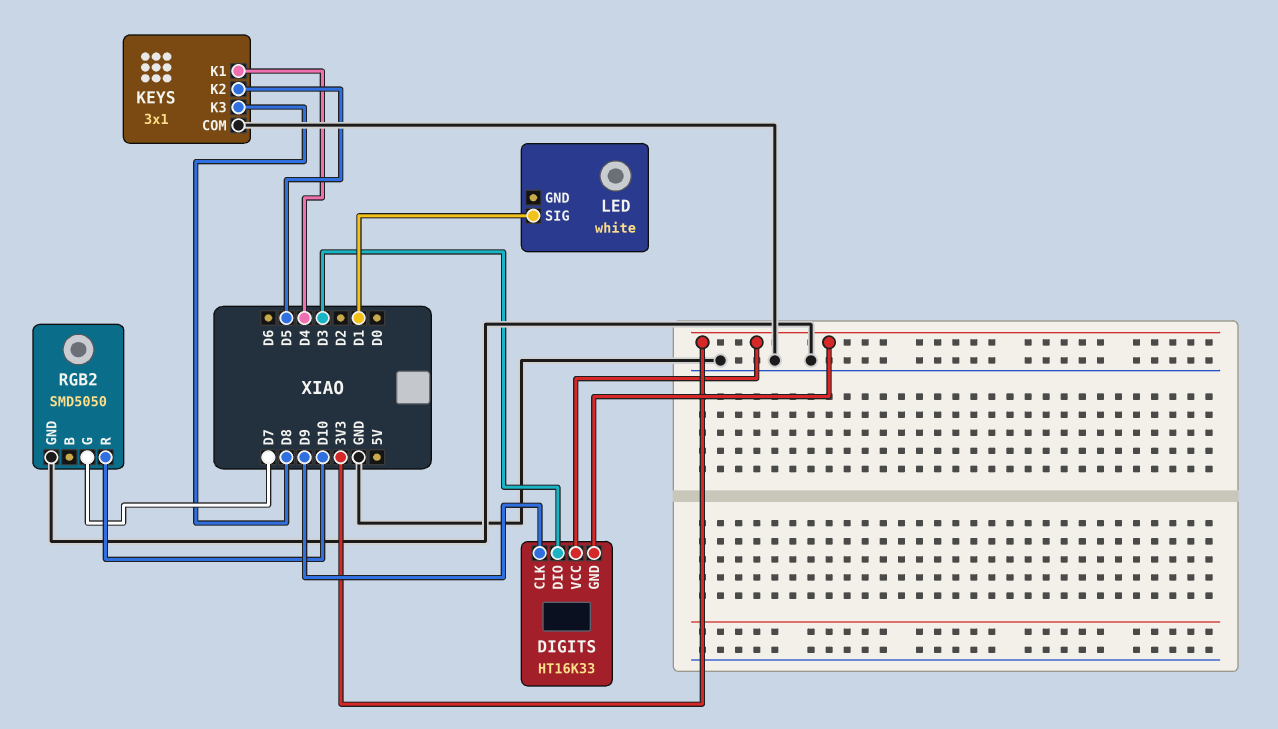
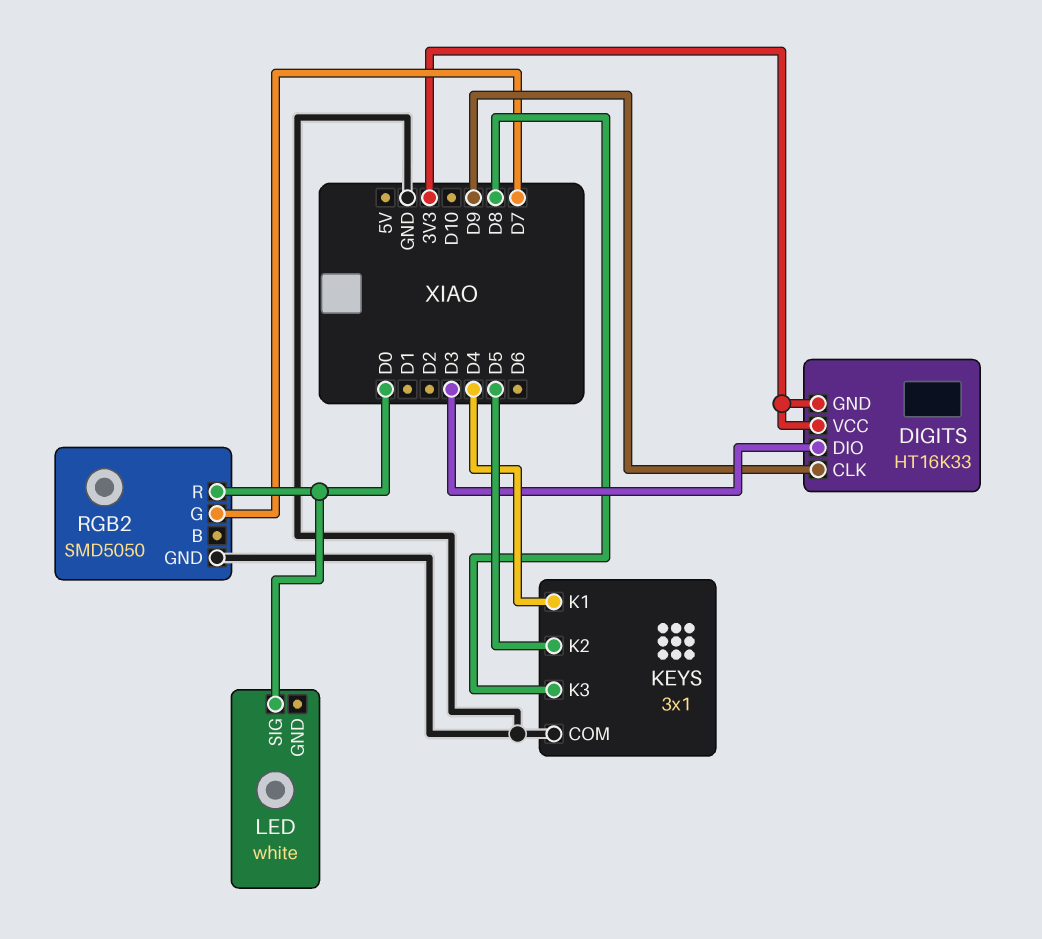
LED pin SIG: D1 -> D0
RGB2 pin R: D10 -> D0

